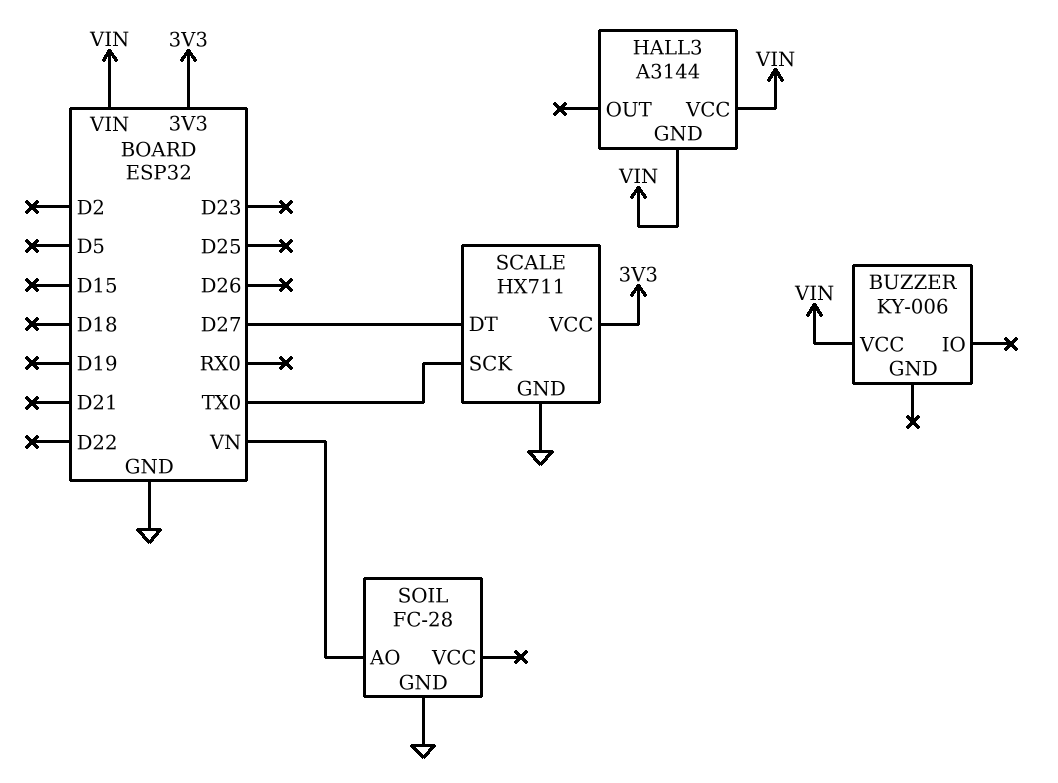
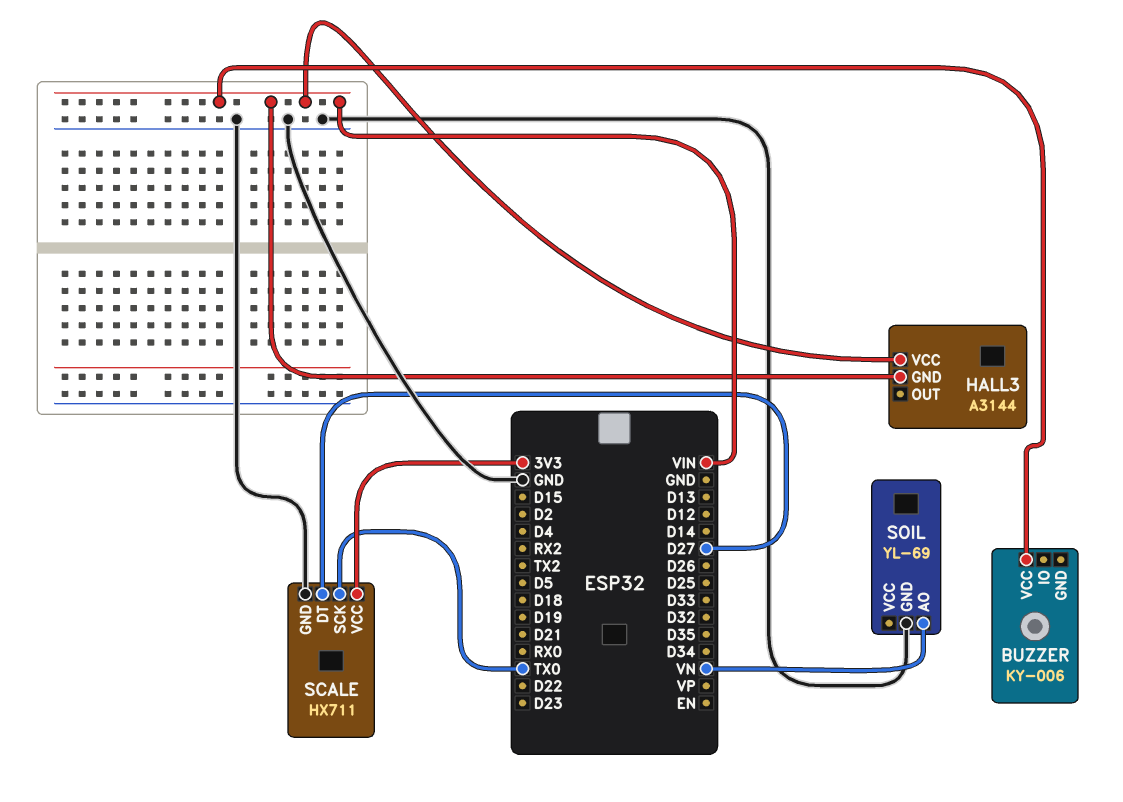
SOIL: FC-28 -> YL-69

